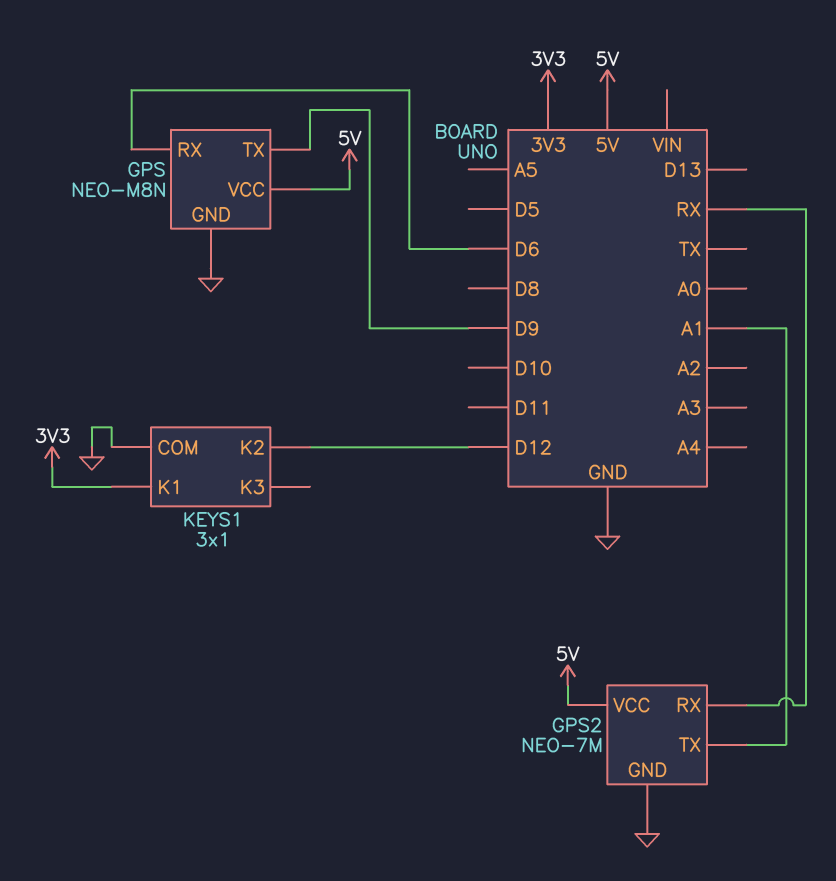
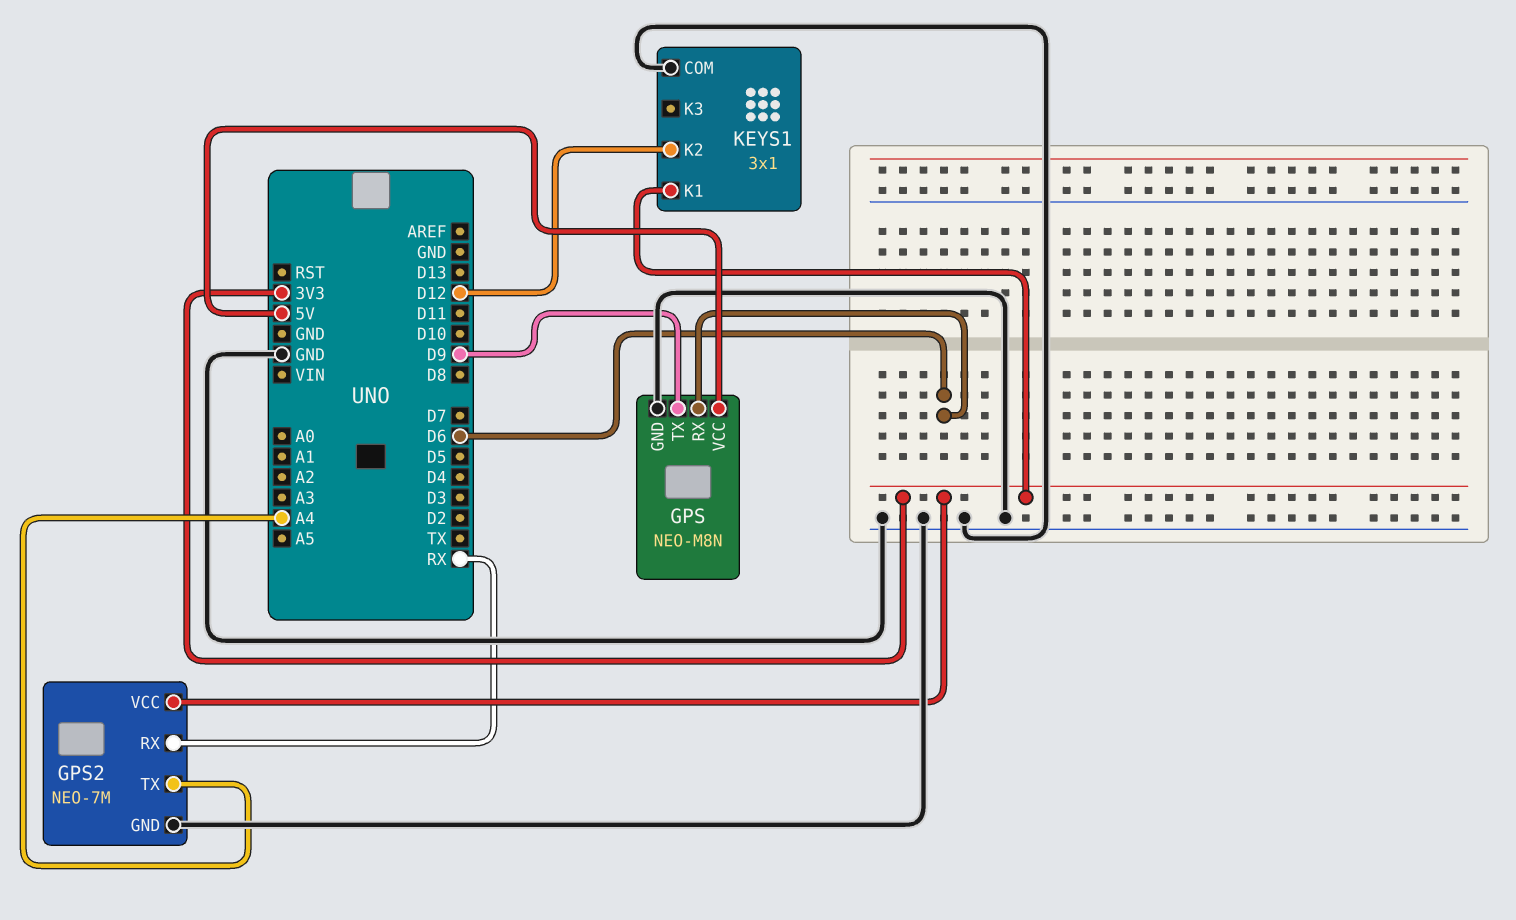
GPS2 pin TX: A1 -> A4
GPS2 pin VCC: 5V -> 3V3

